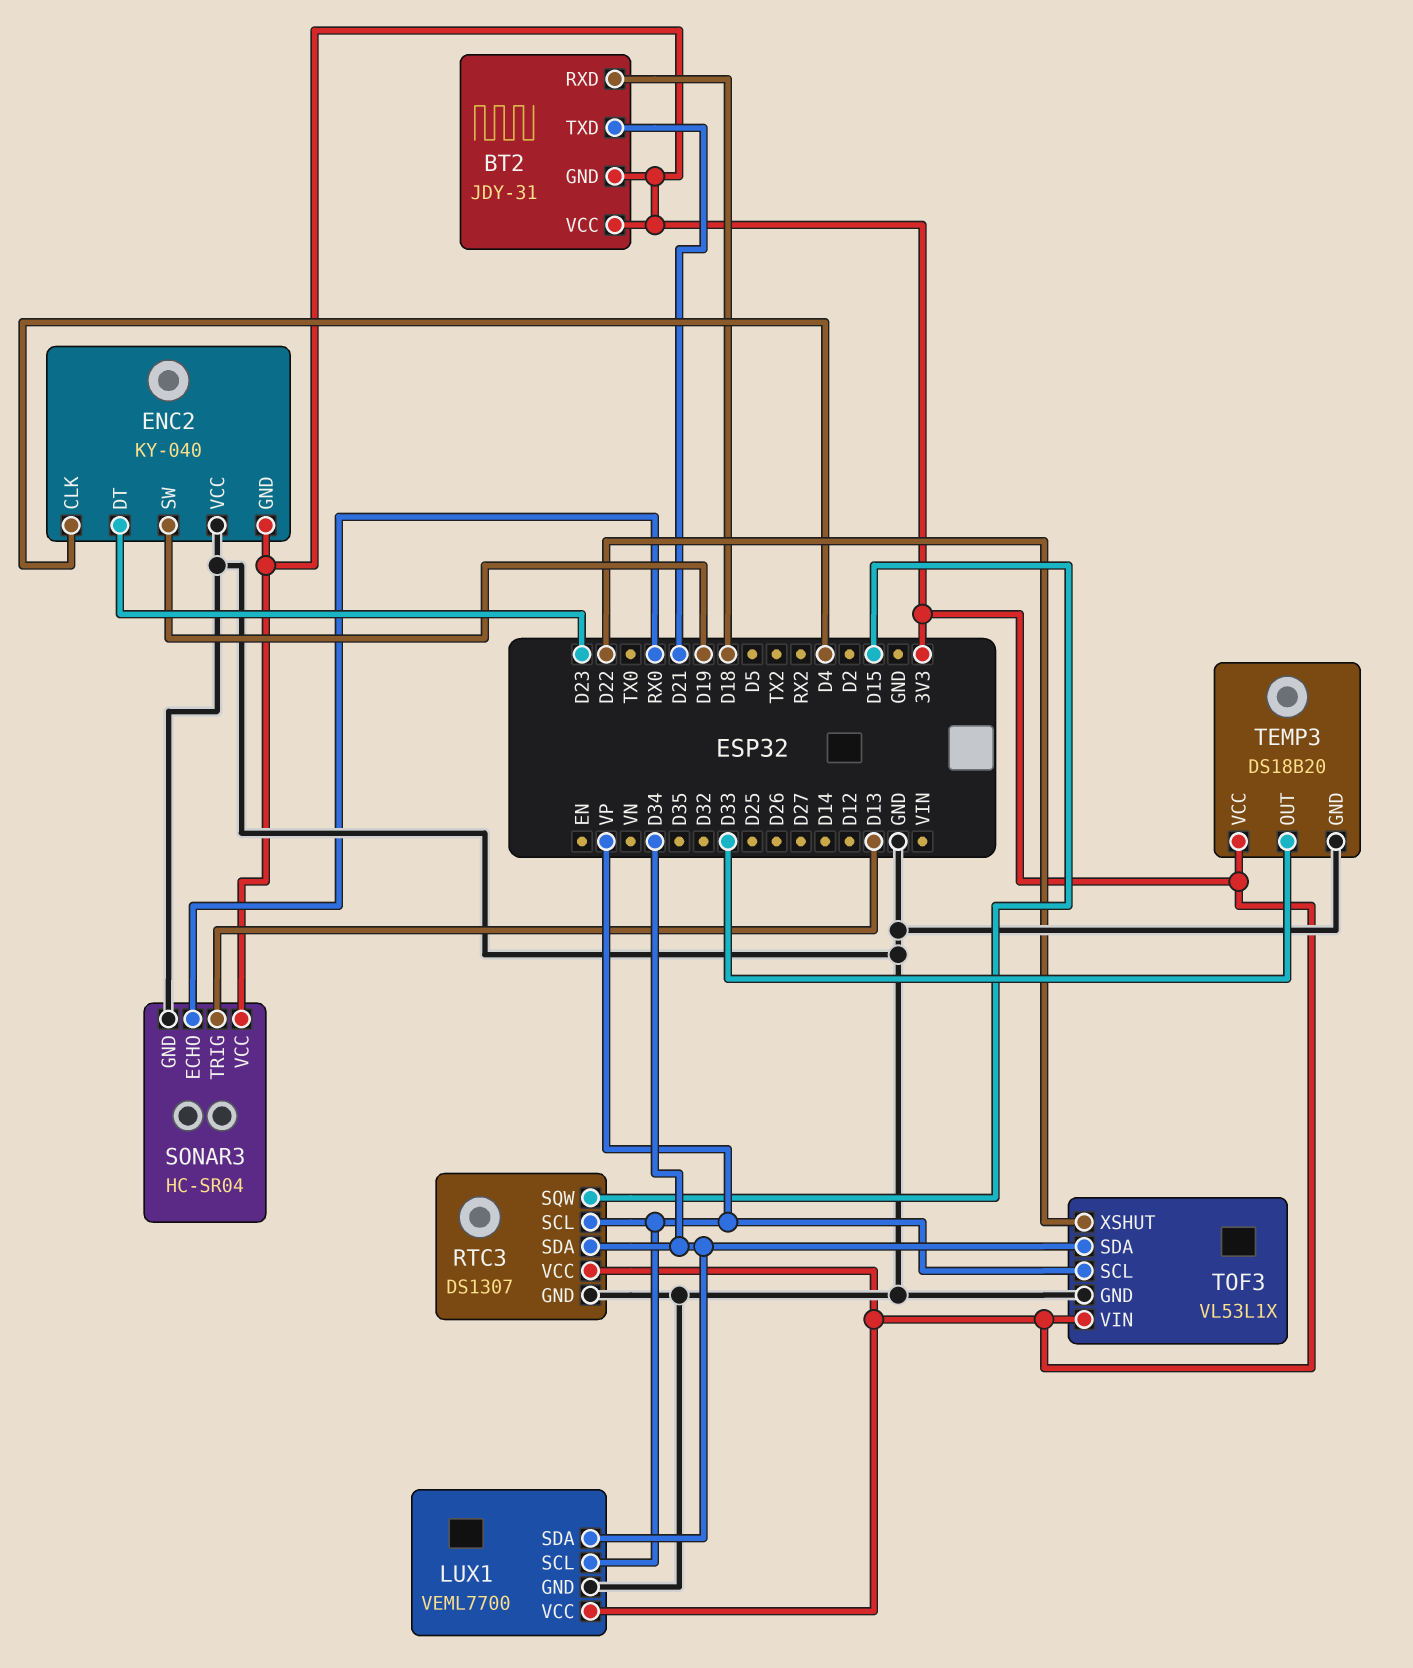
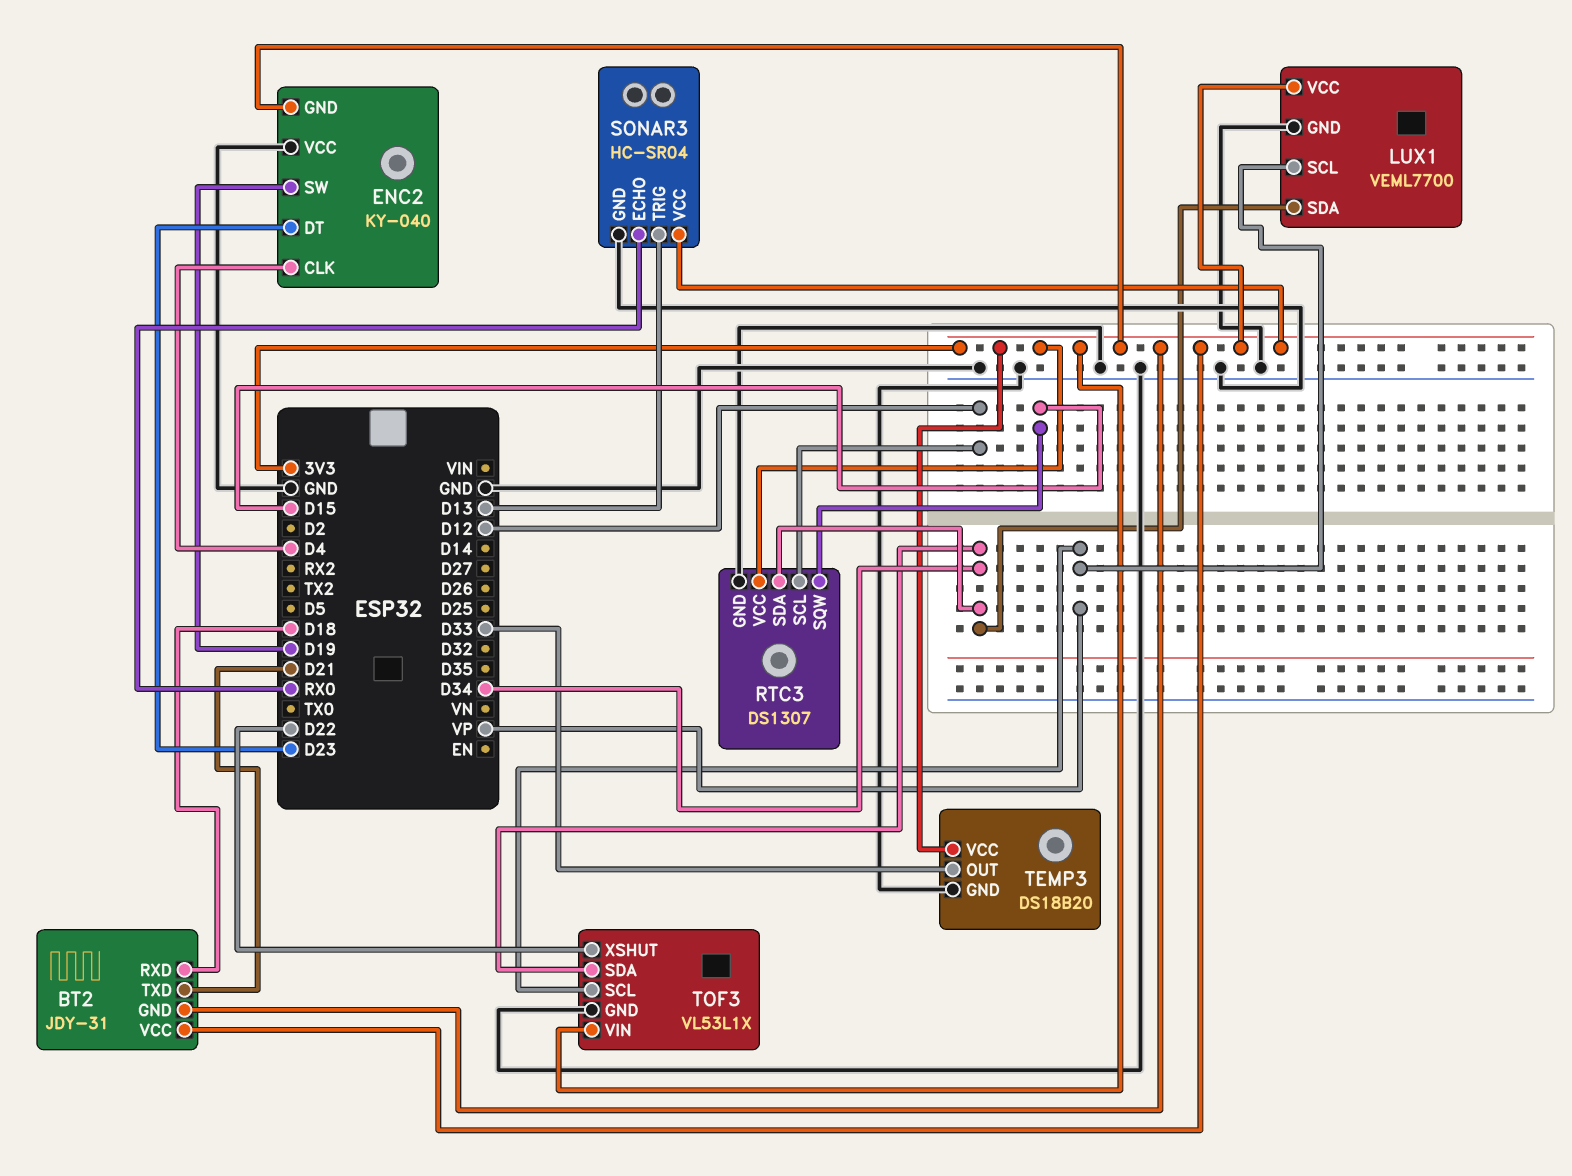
RTC3 pin SCL: VP -> D12

